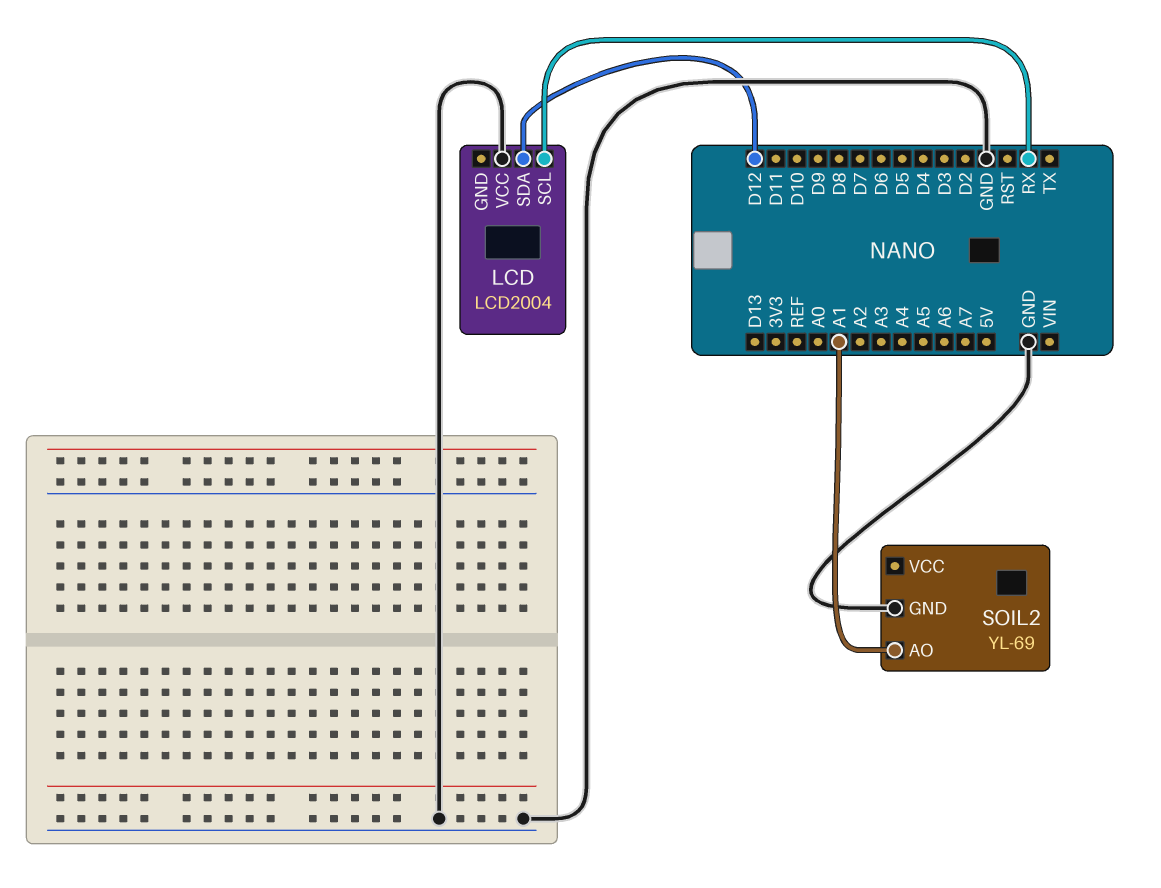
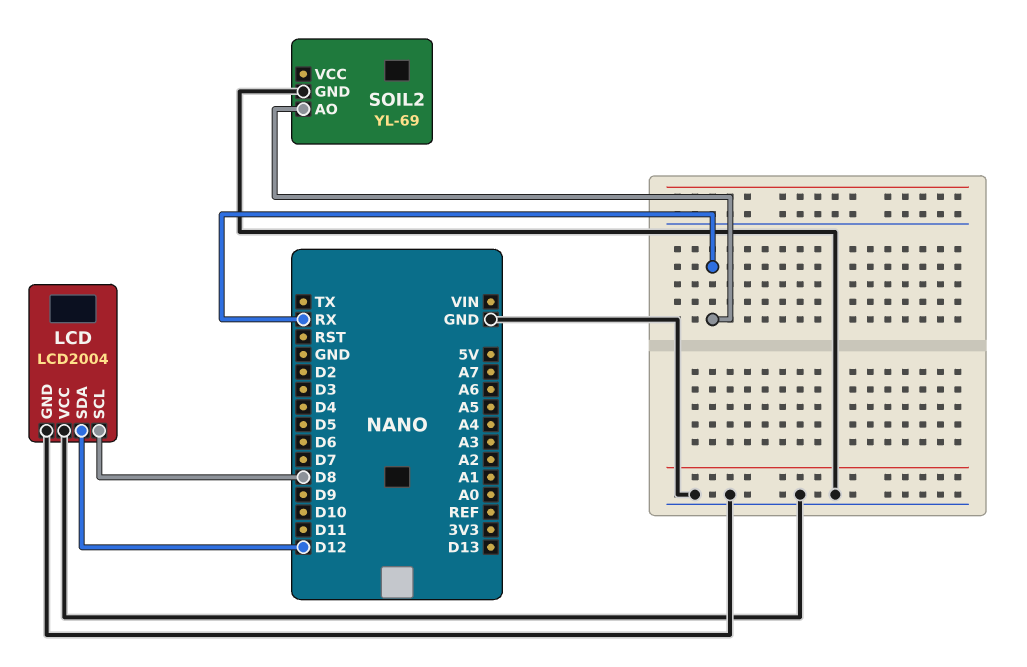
LCD pin GND: none -> GND
LCD pin SCL: RX -> D8
SOIL2 pin AO: A1 -> RX

